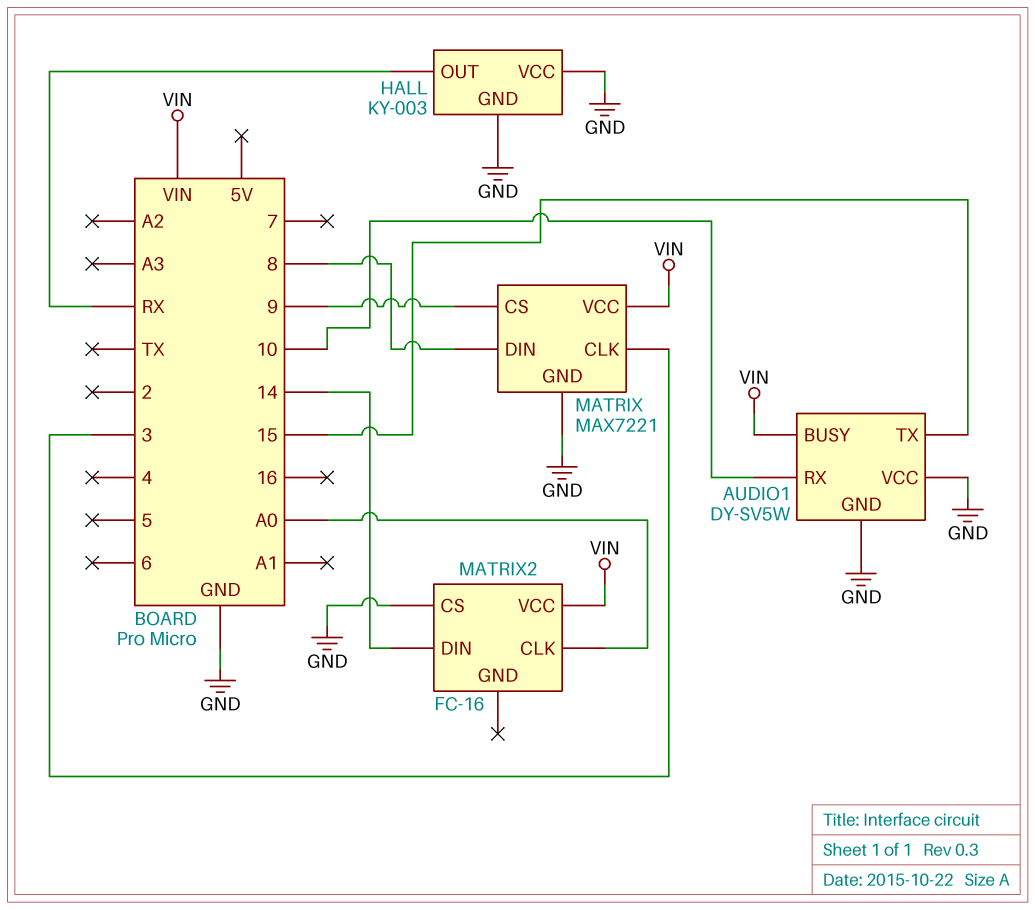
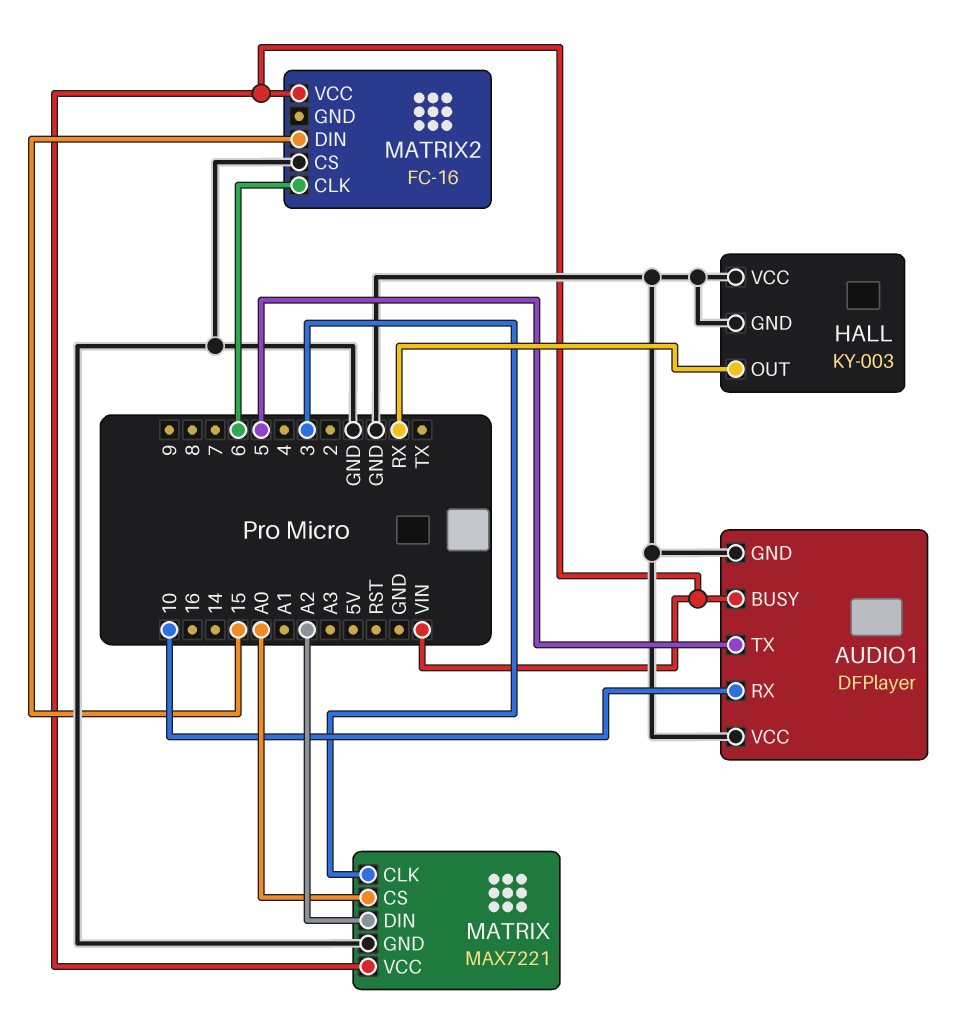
AUDIO1: DY-SV5W -> DFPlayer
AUDIO1 pin TX: 15 -> 5
MATRIX pin CS: 9 -> A0
MATRIX pin DIN: 8 -> A2
MATRIX2 pin CLK: A0 -> 6
MATRIX2 pin DIN: 14 -> 15

